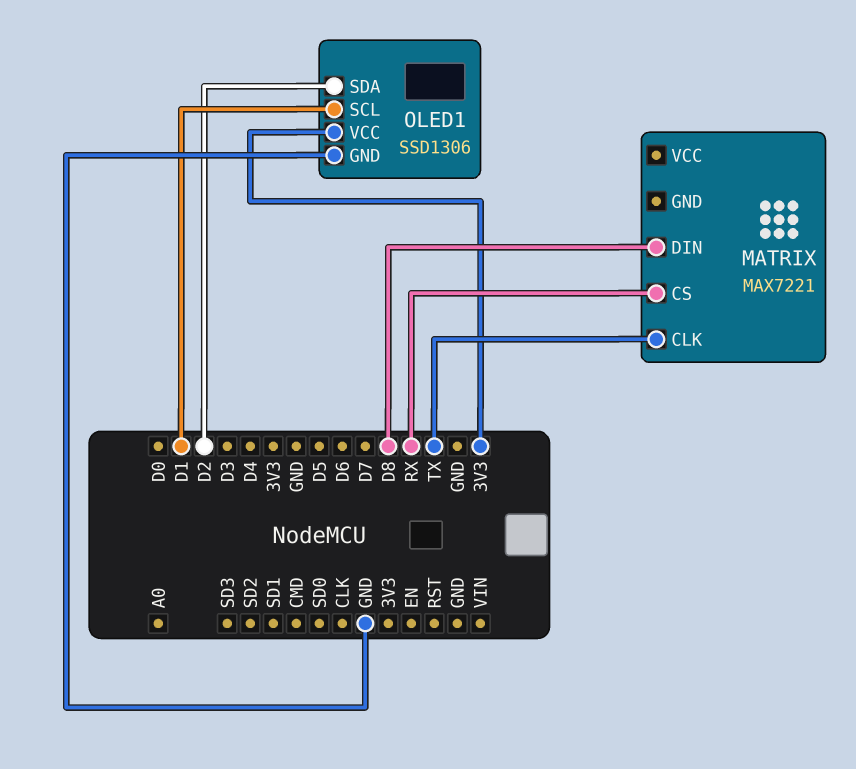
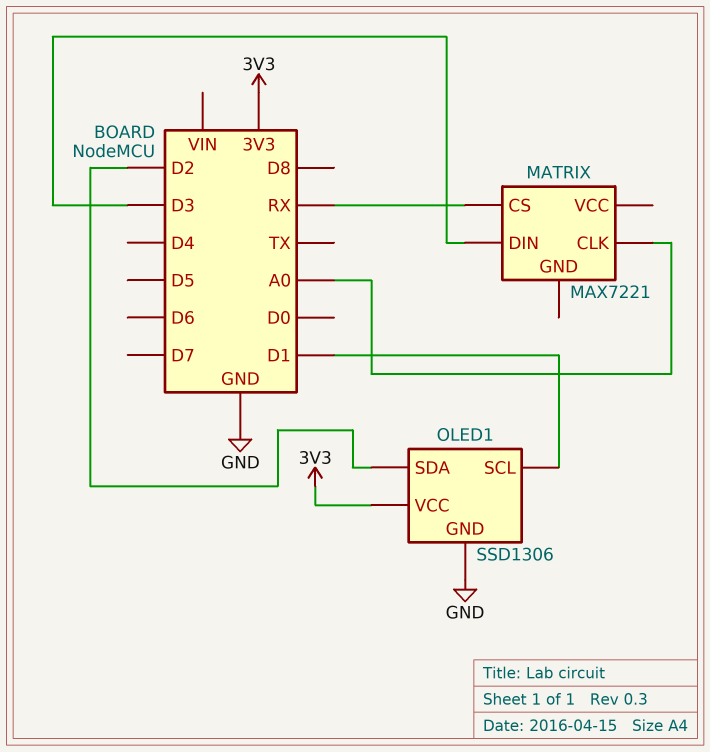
MATRIX pin CLK: TX -> A0
MATRIX pin DIN: D8 -> D3

